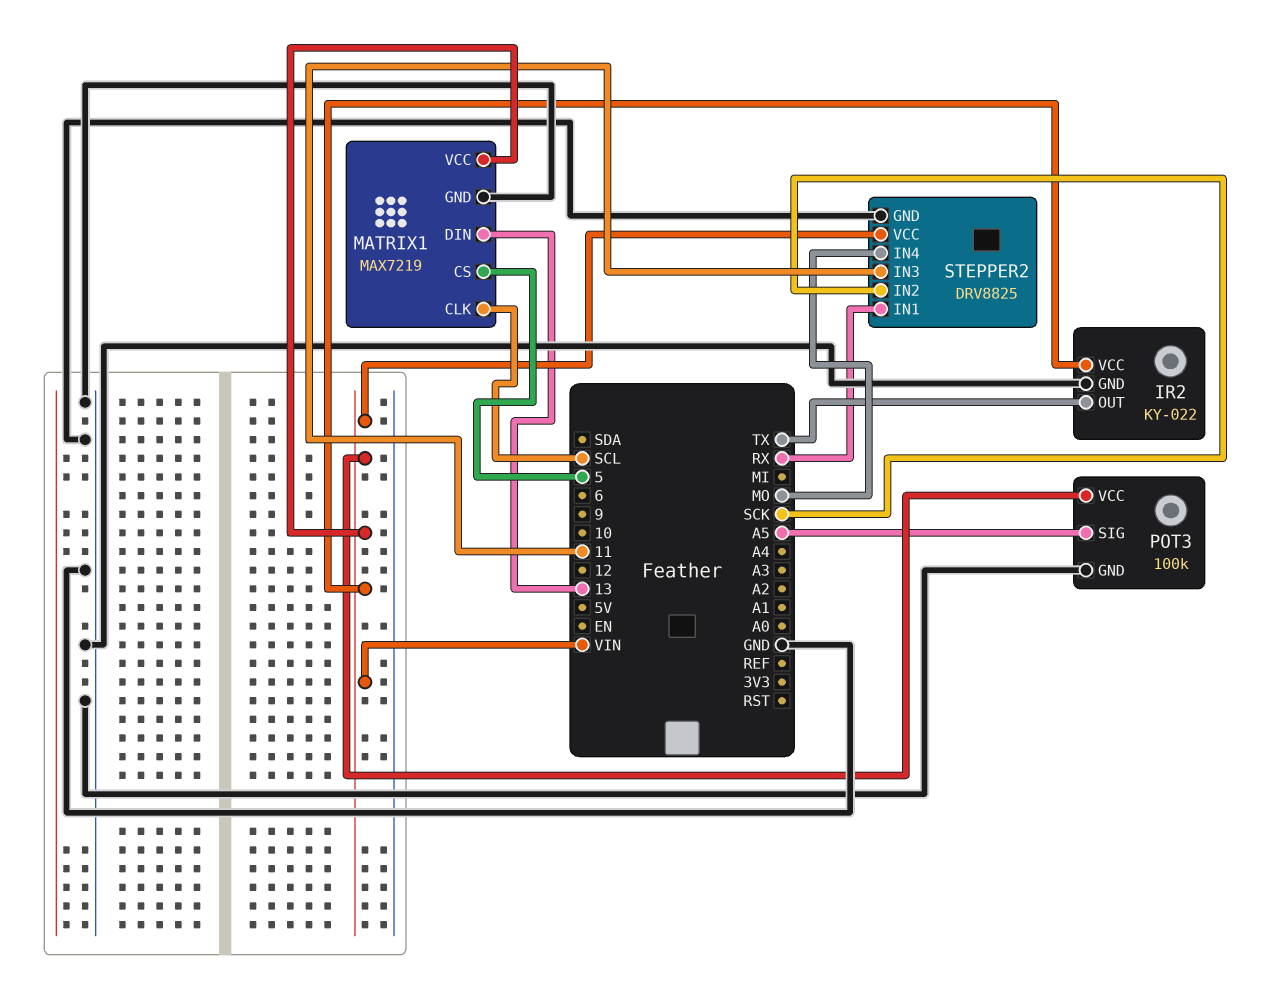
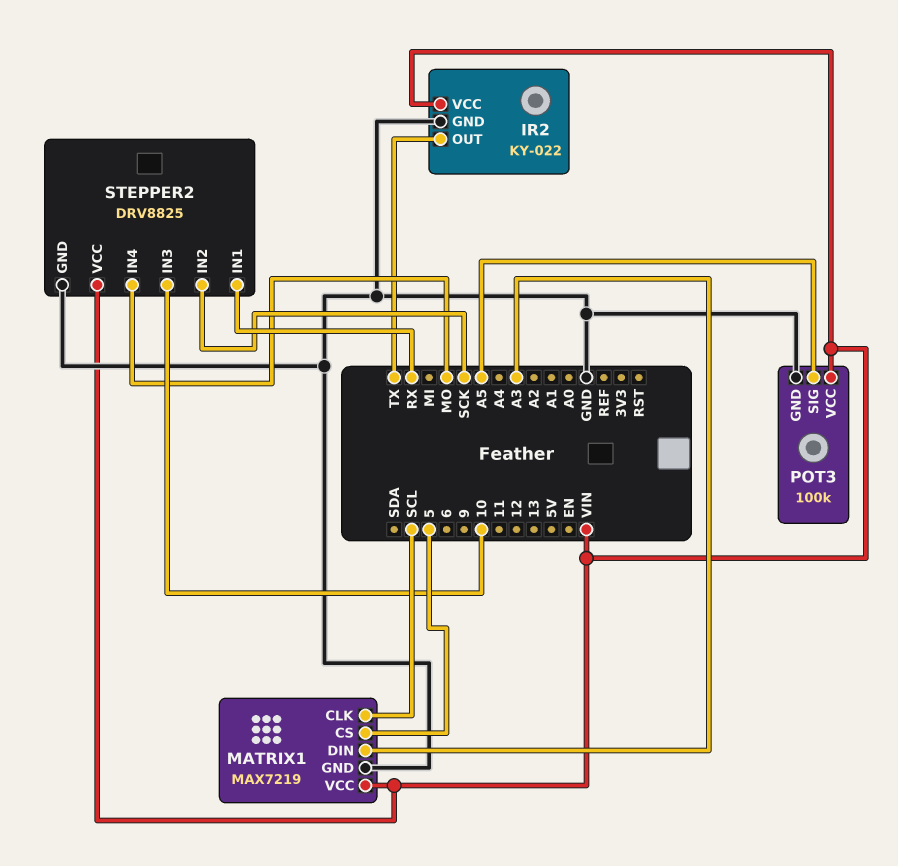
MATRIX1 pin DIN: 13 -> A3
STEPPER2 pin IN3: 11 -> 10

